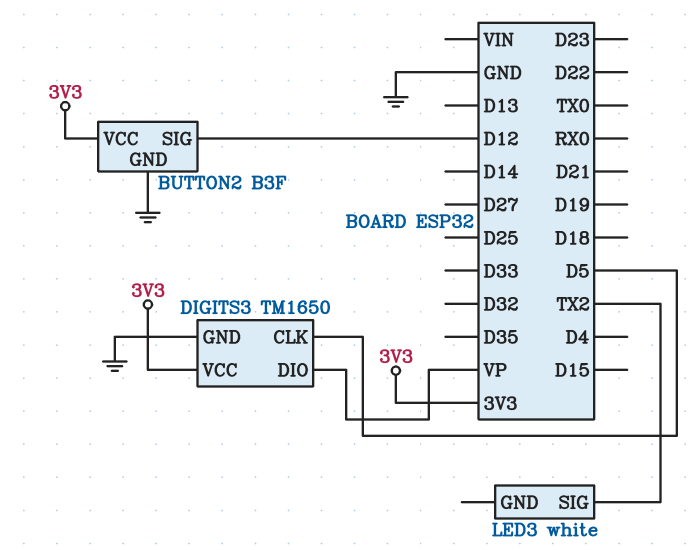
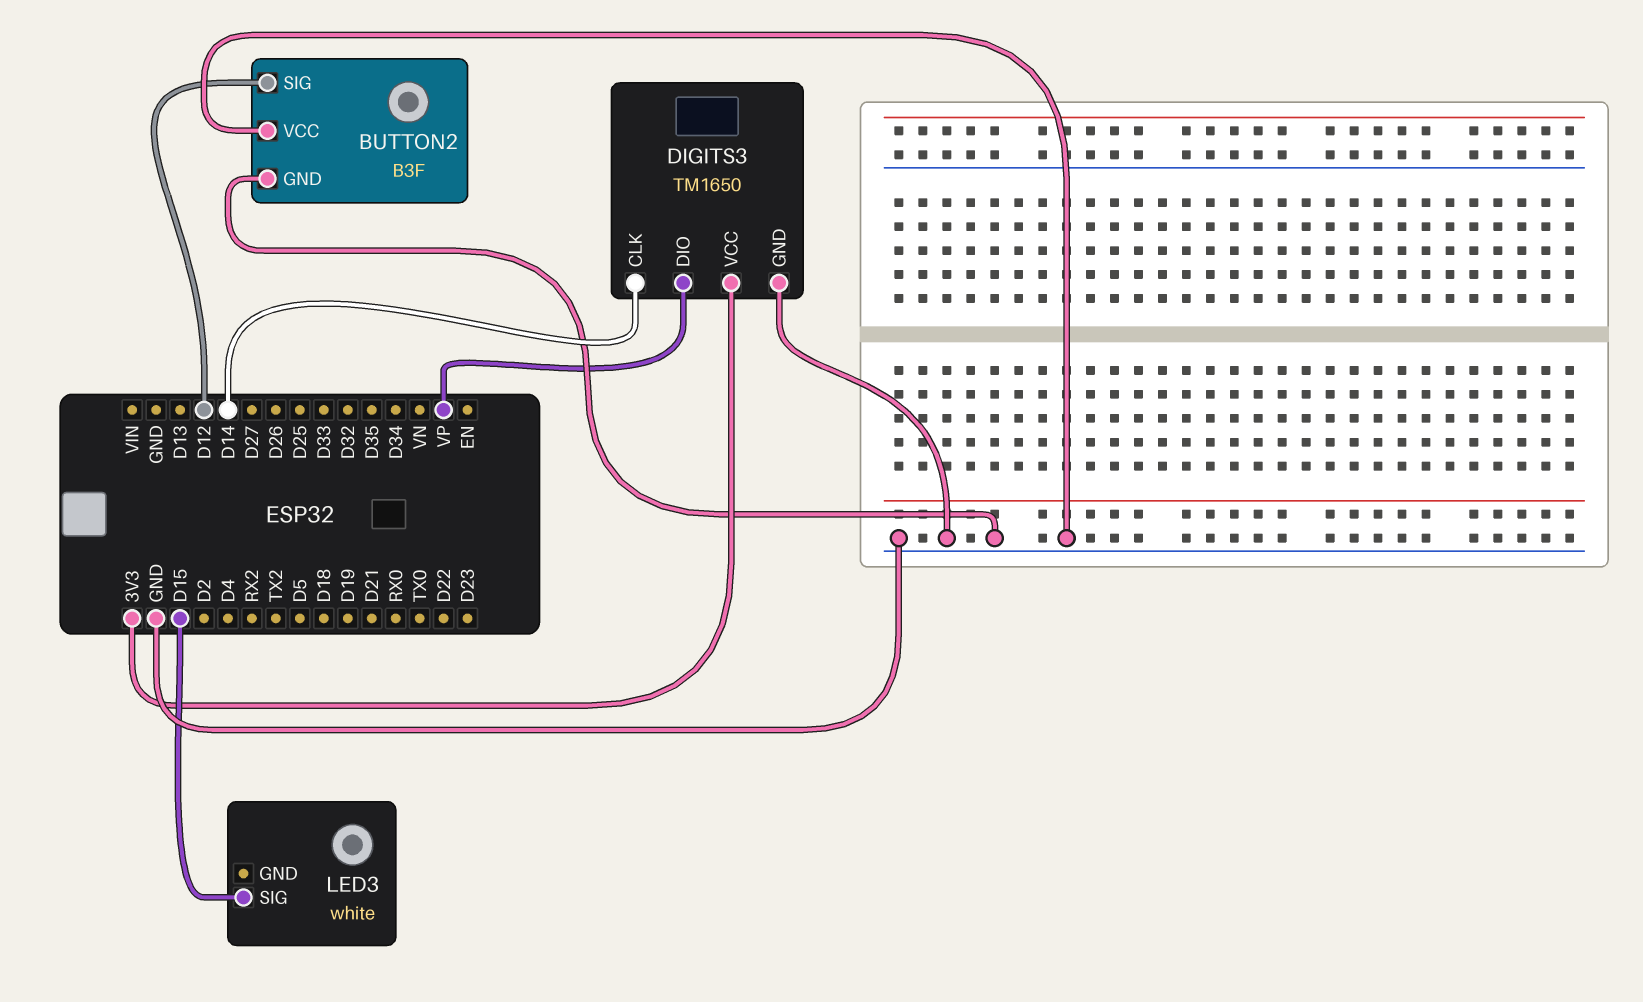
BUTTON2 pin VCC: 3V3 -> GND
DIGITS3 pin CLK: D5 -> D14
LED3 pin SIG: TX2 -> D15

